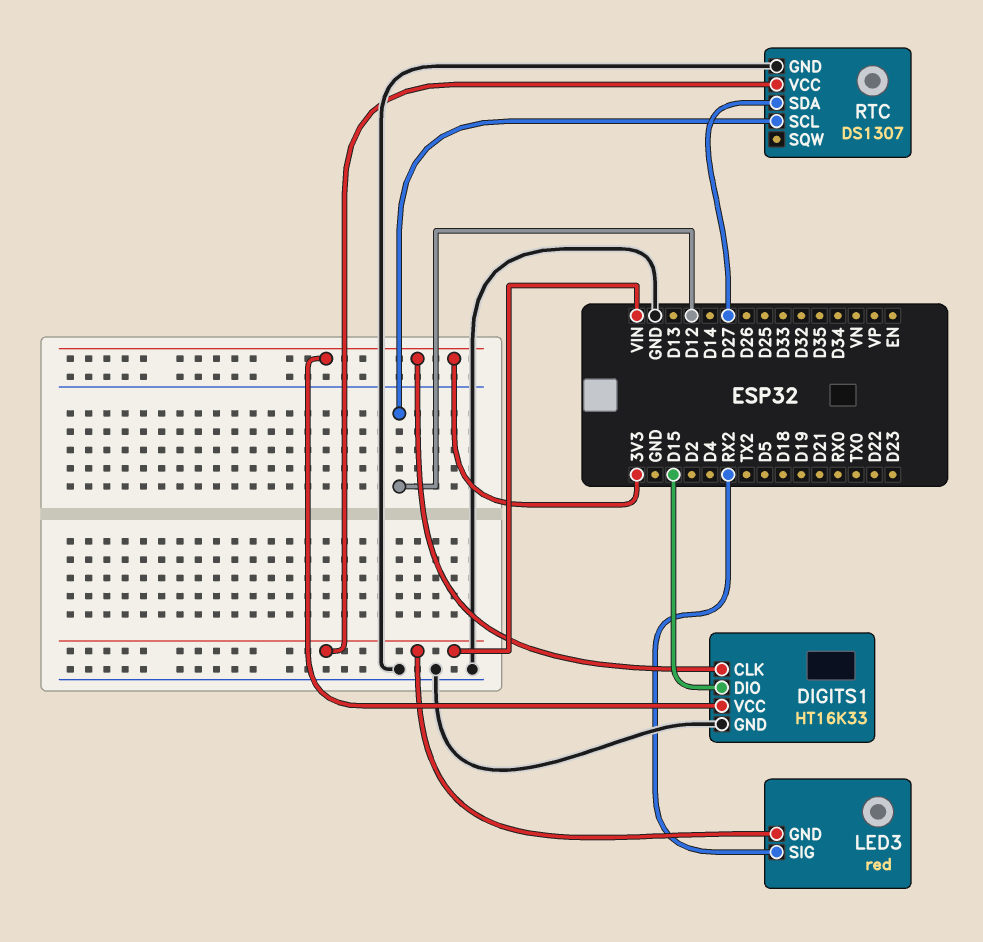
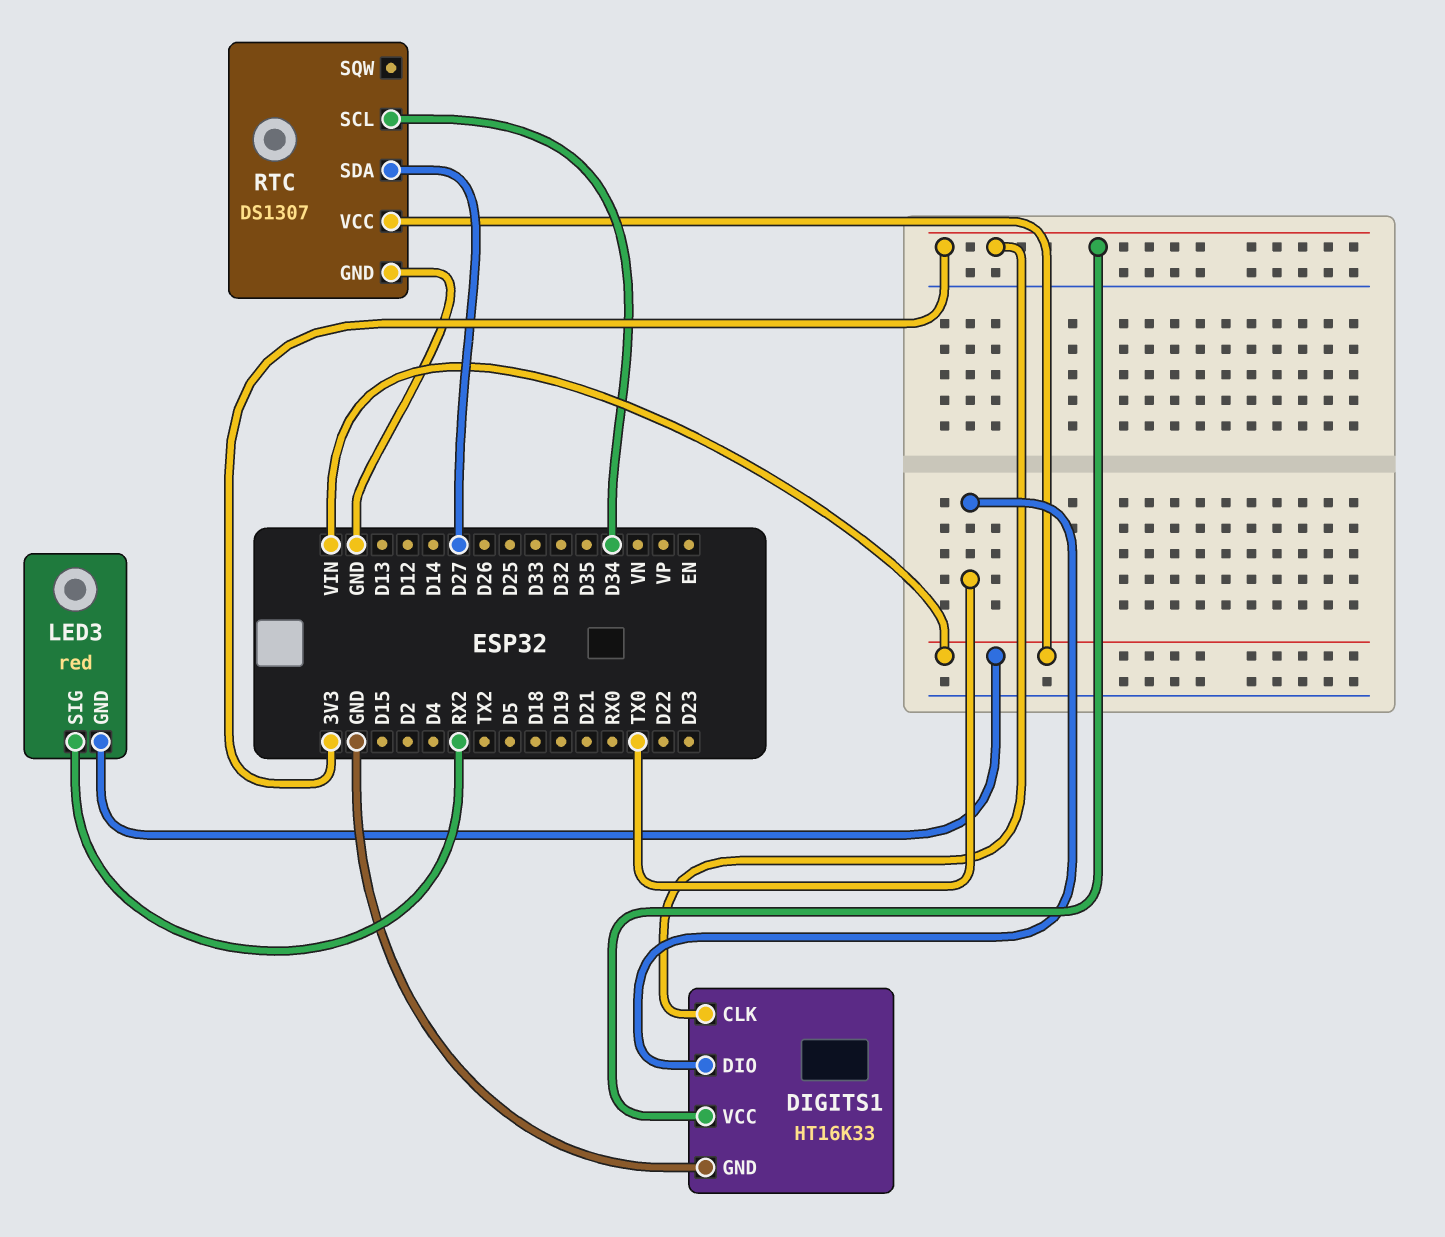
DIGITS1 pin DIO: D15 -> TX0
RTC pin SCL: D12 -> D34

